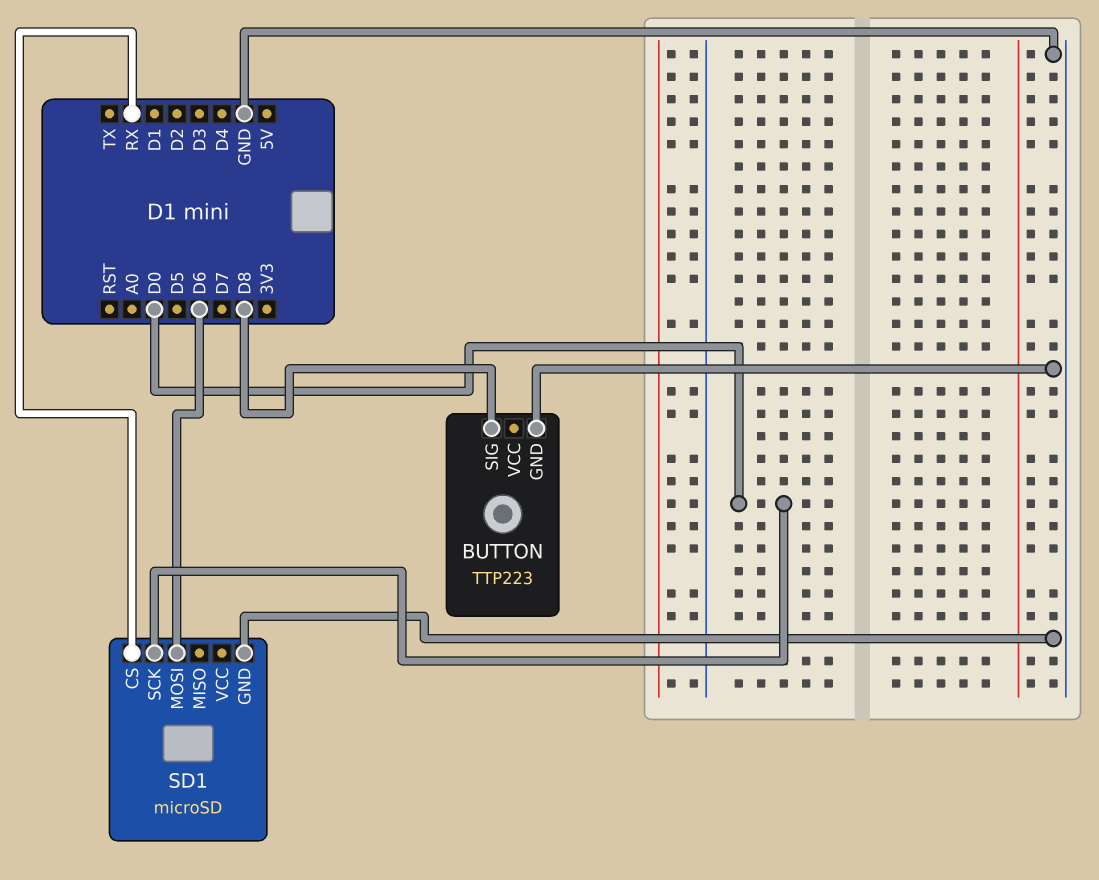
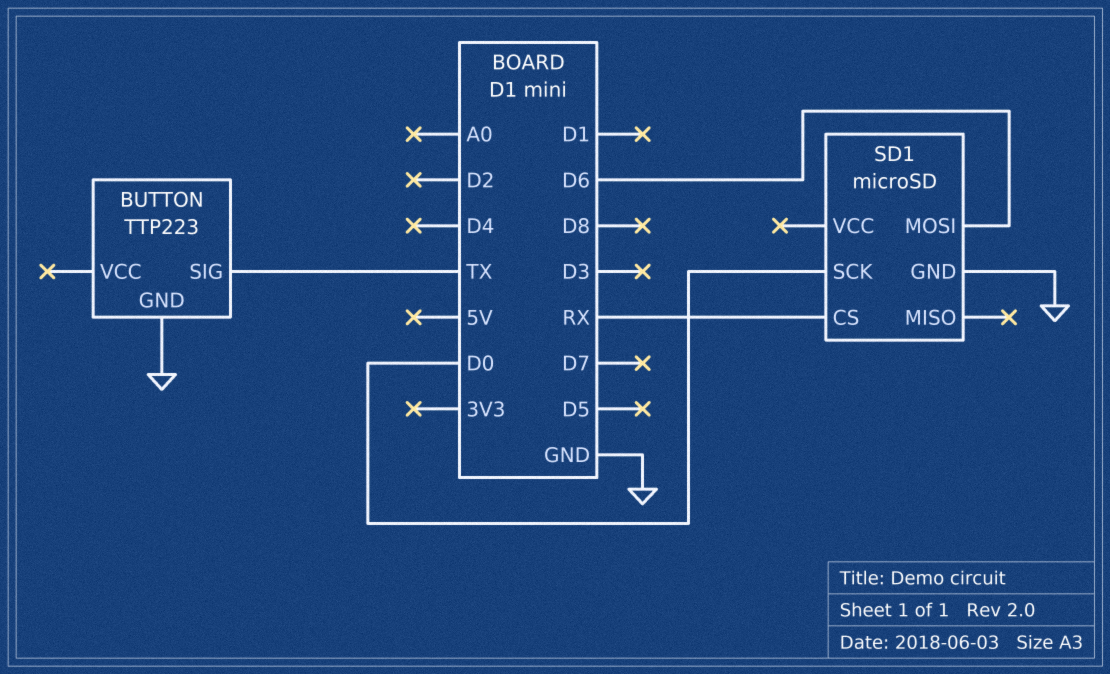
BUTTON pin SIG: D8 -> TX

